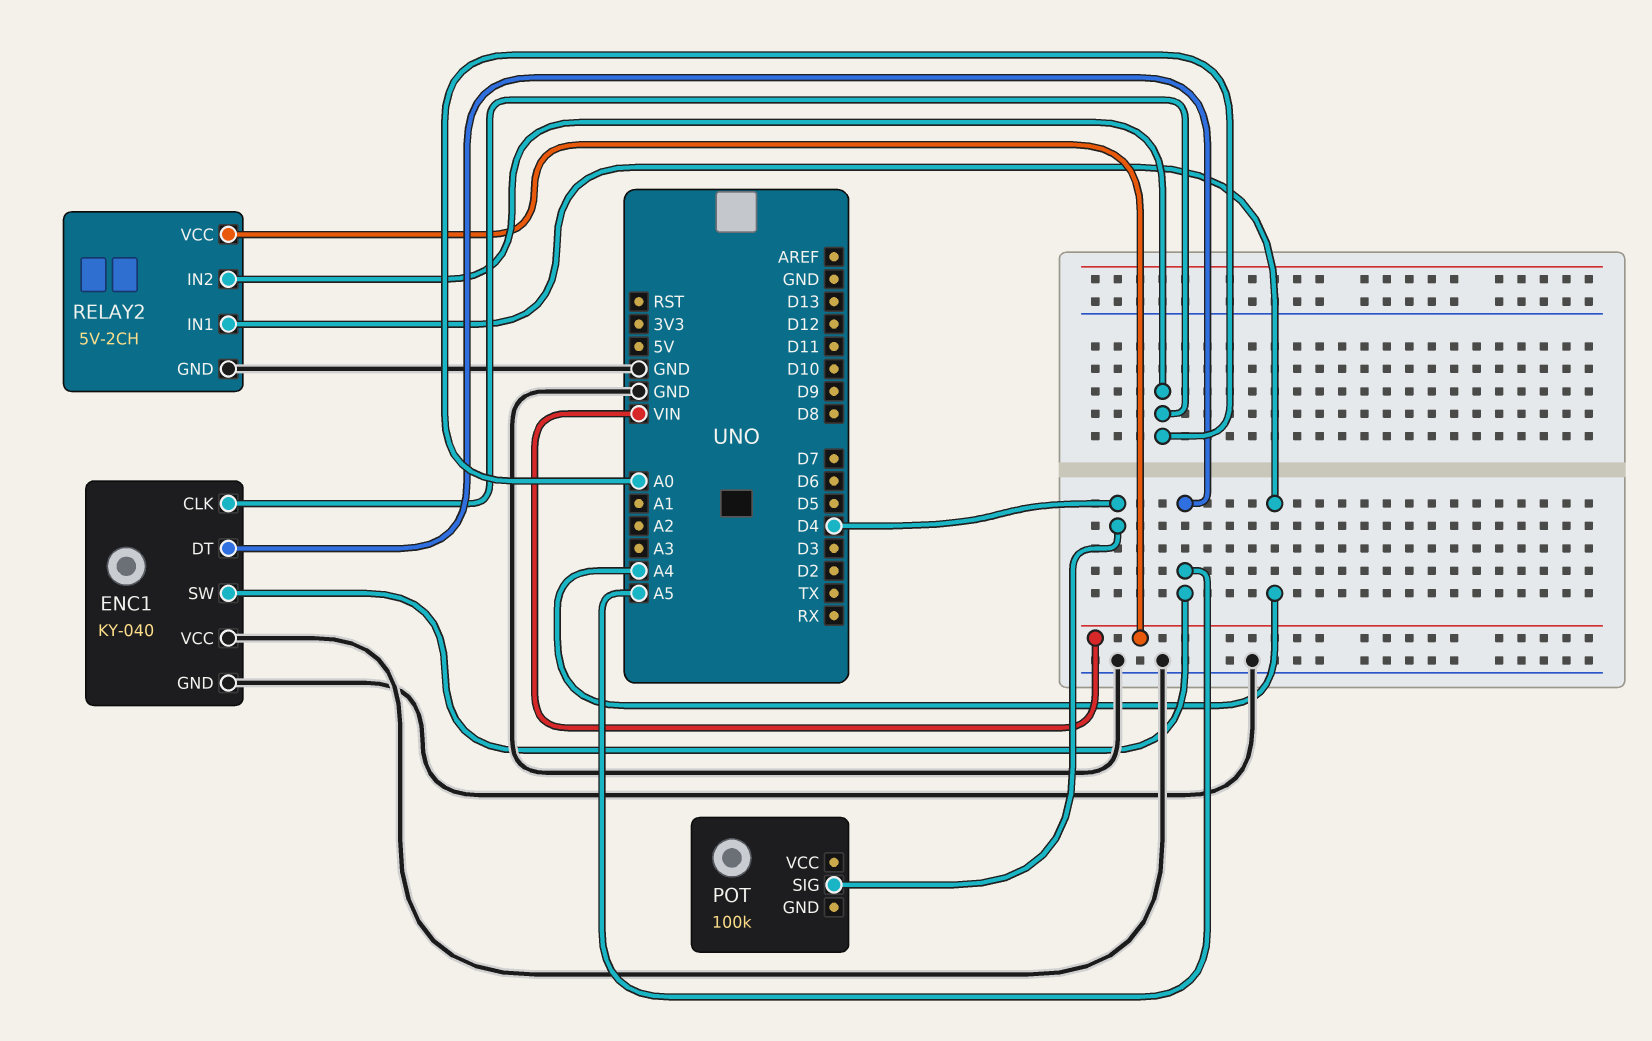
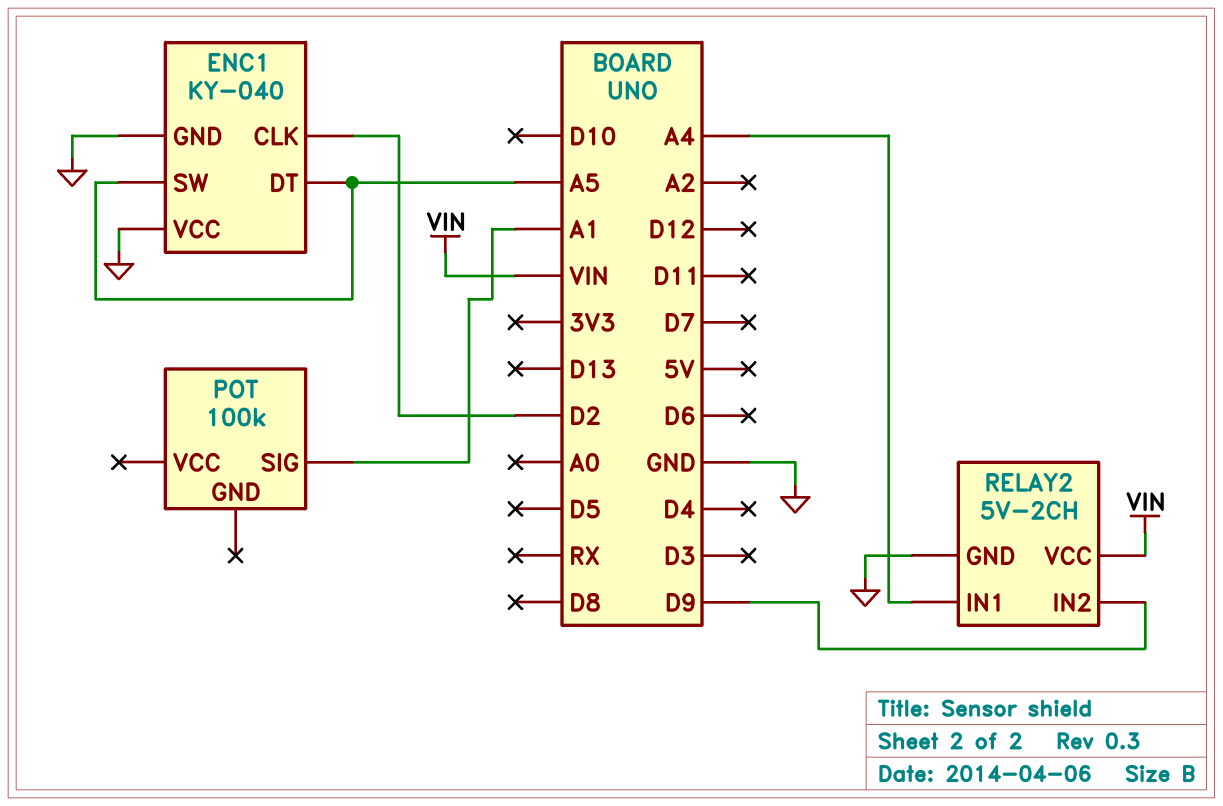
ENC1 pin CLK: A0 -> D2
POT pin SIG: D4 -> A1
RELAY2 pin IN2: A0 -> D9

